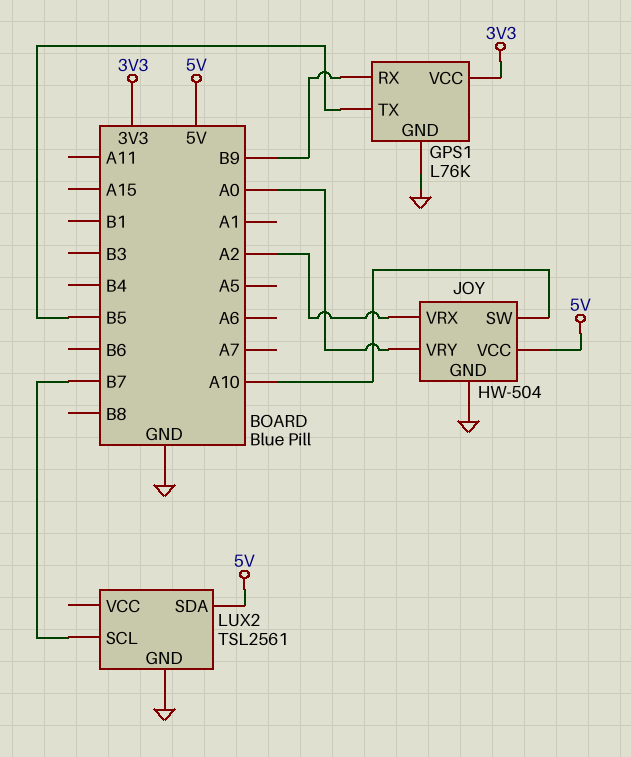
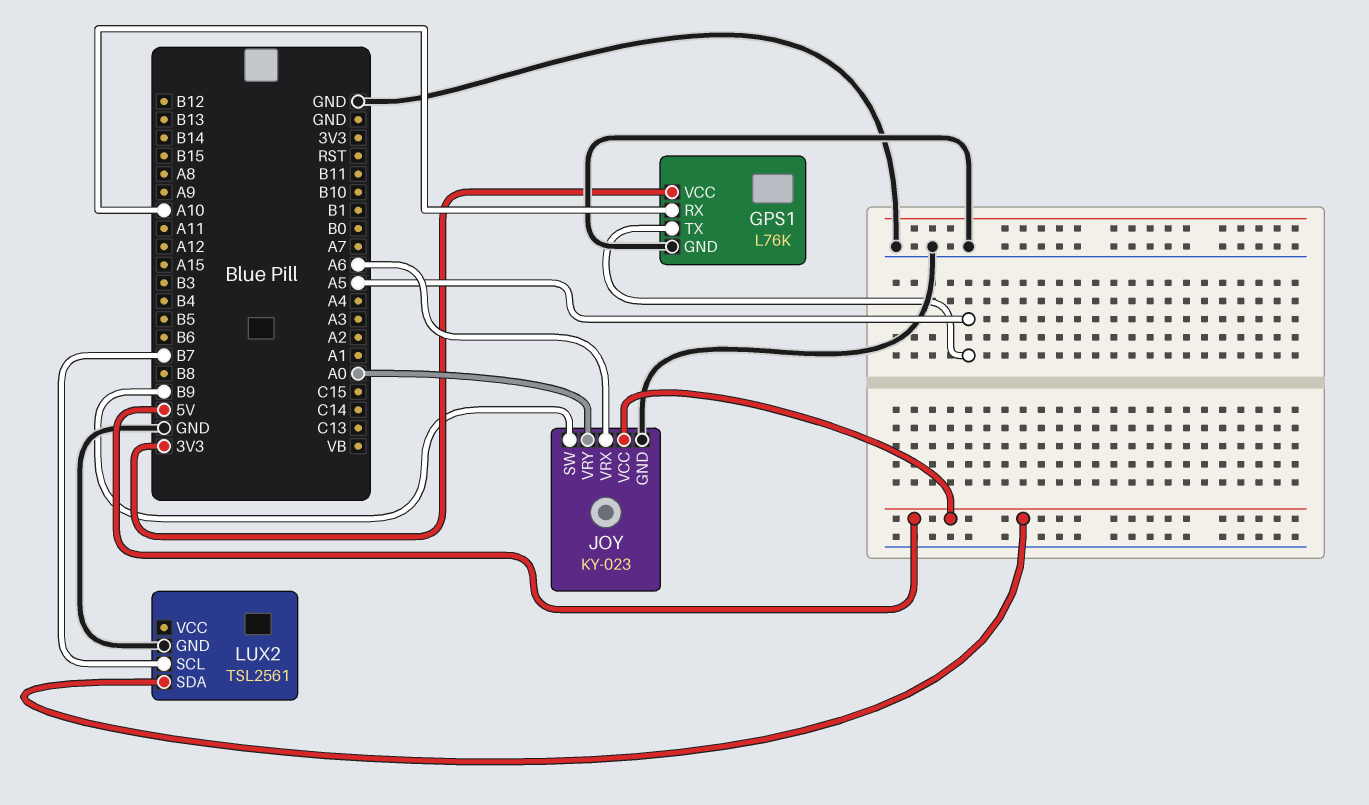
GPS1 pin RX: B9 -> A10
GPS1 pin TX: B5 -> A5
JOY: HW-504 -> KY-023
JOY pin SW: A10 -> B9
JOY pin VRX: A2 -> A6

